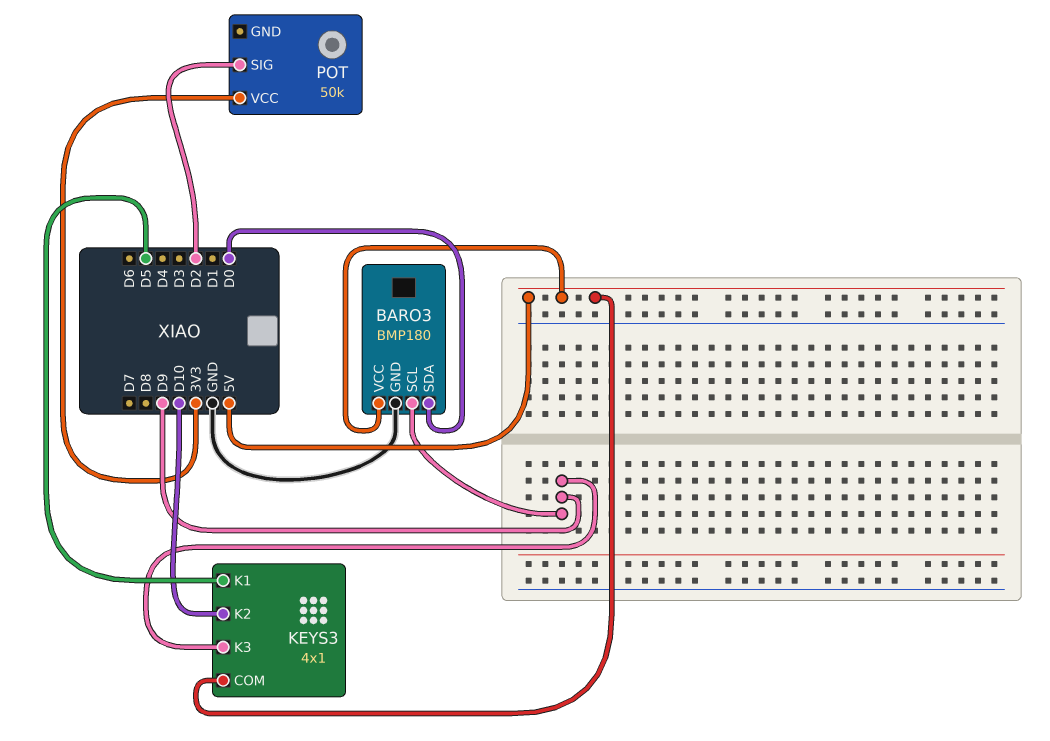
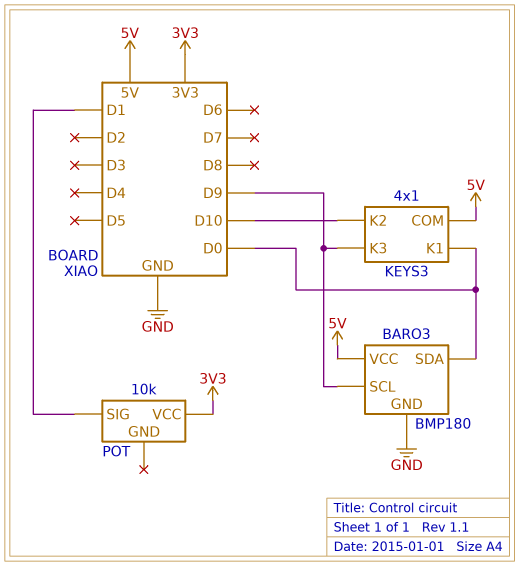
KEYS3 pin K1: D5 -> D0
POT: 50k -> 10k
POT pin SIG: D2 -> D1

